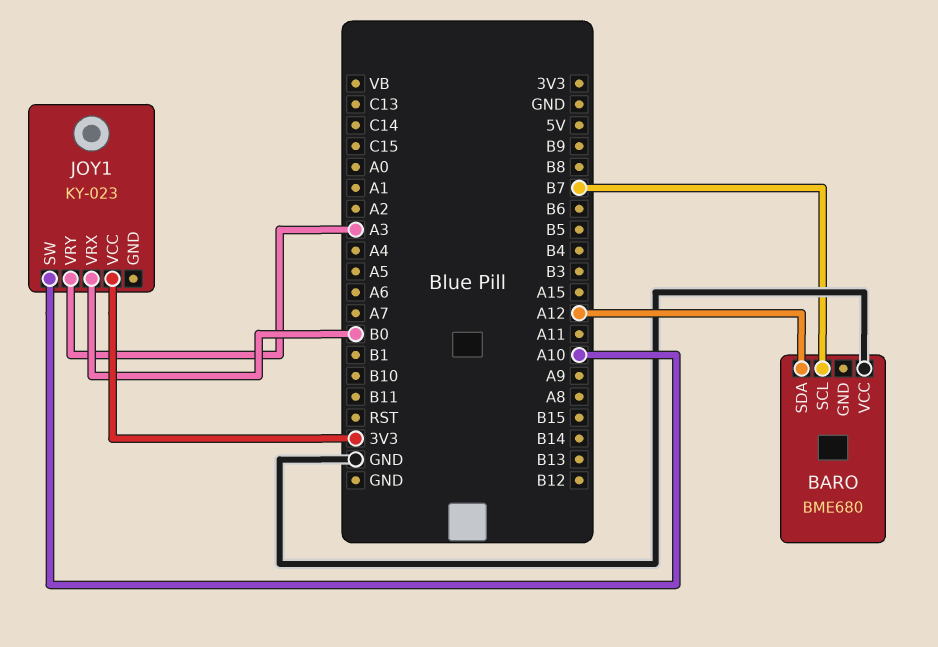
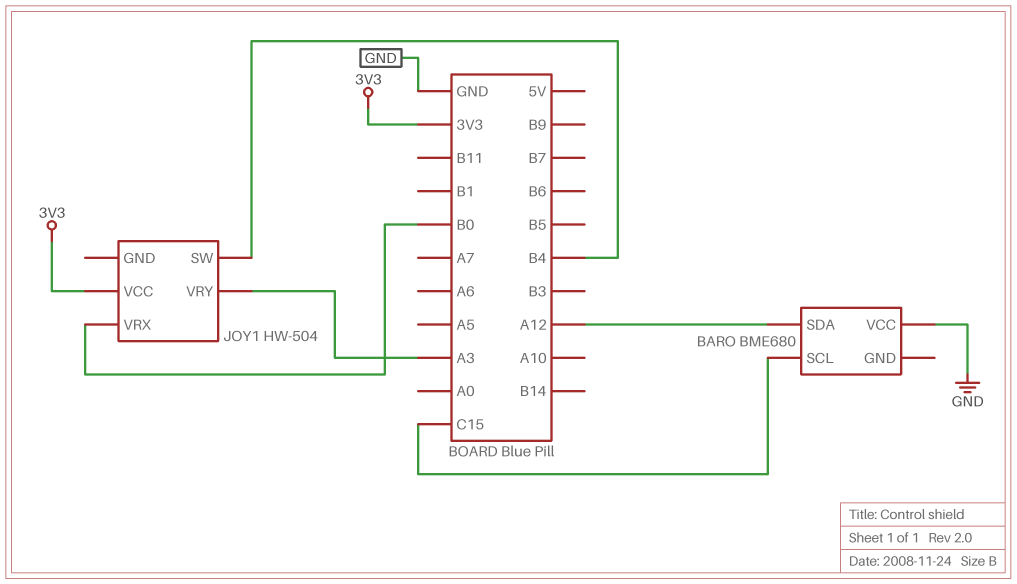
BARO pin SCL: B7 -> C15
JOY1: KY-023 -> HW-504
JOY1 pin SW: A10 -> B4

